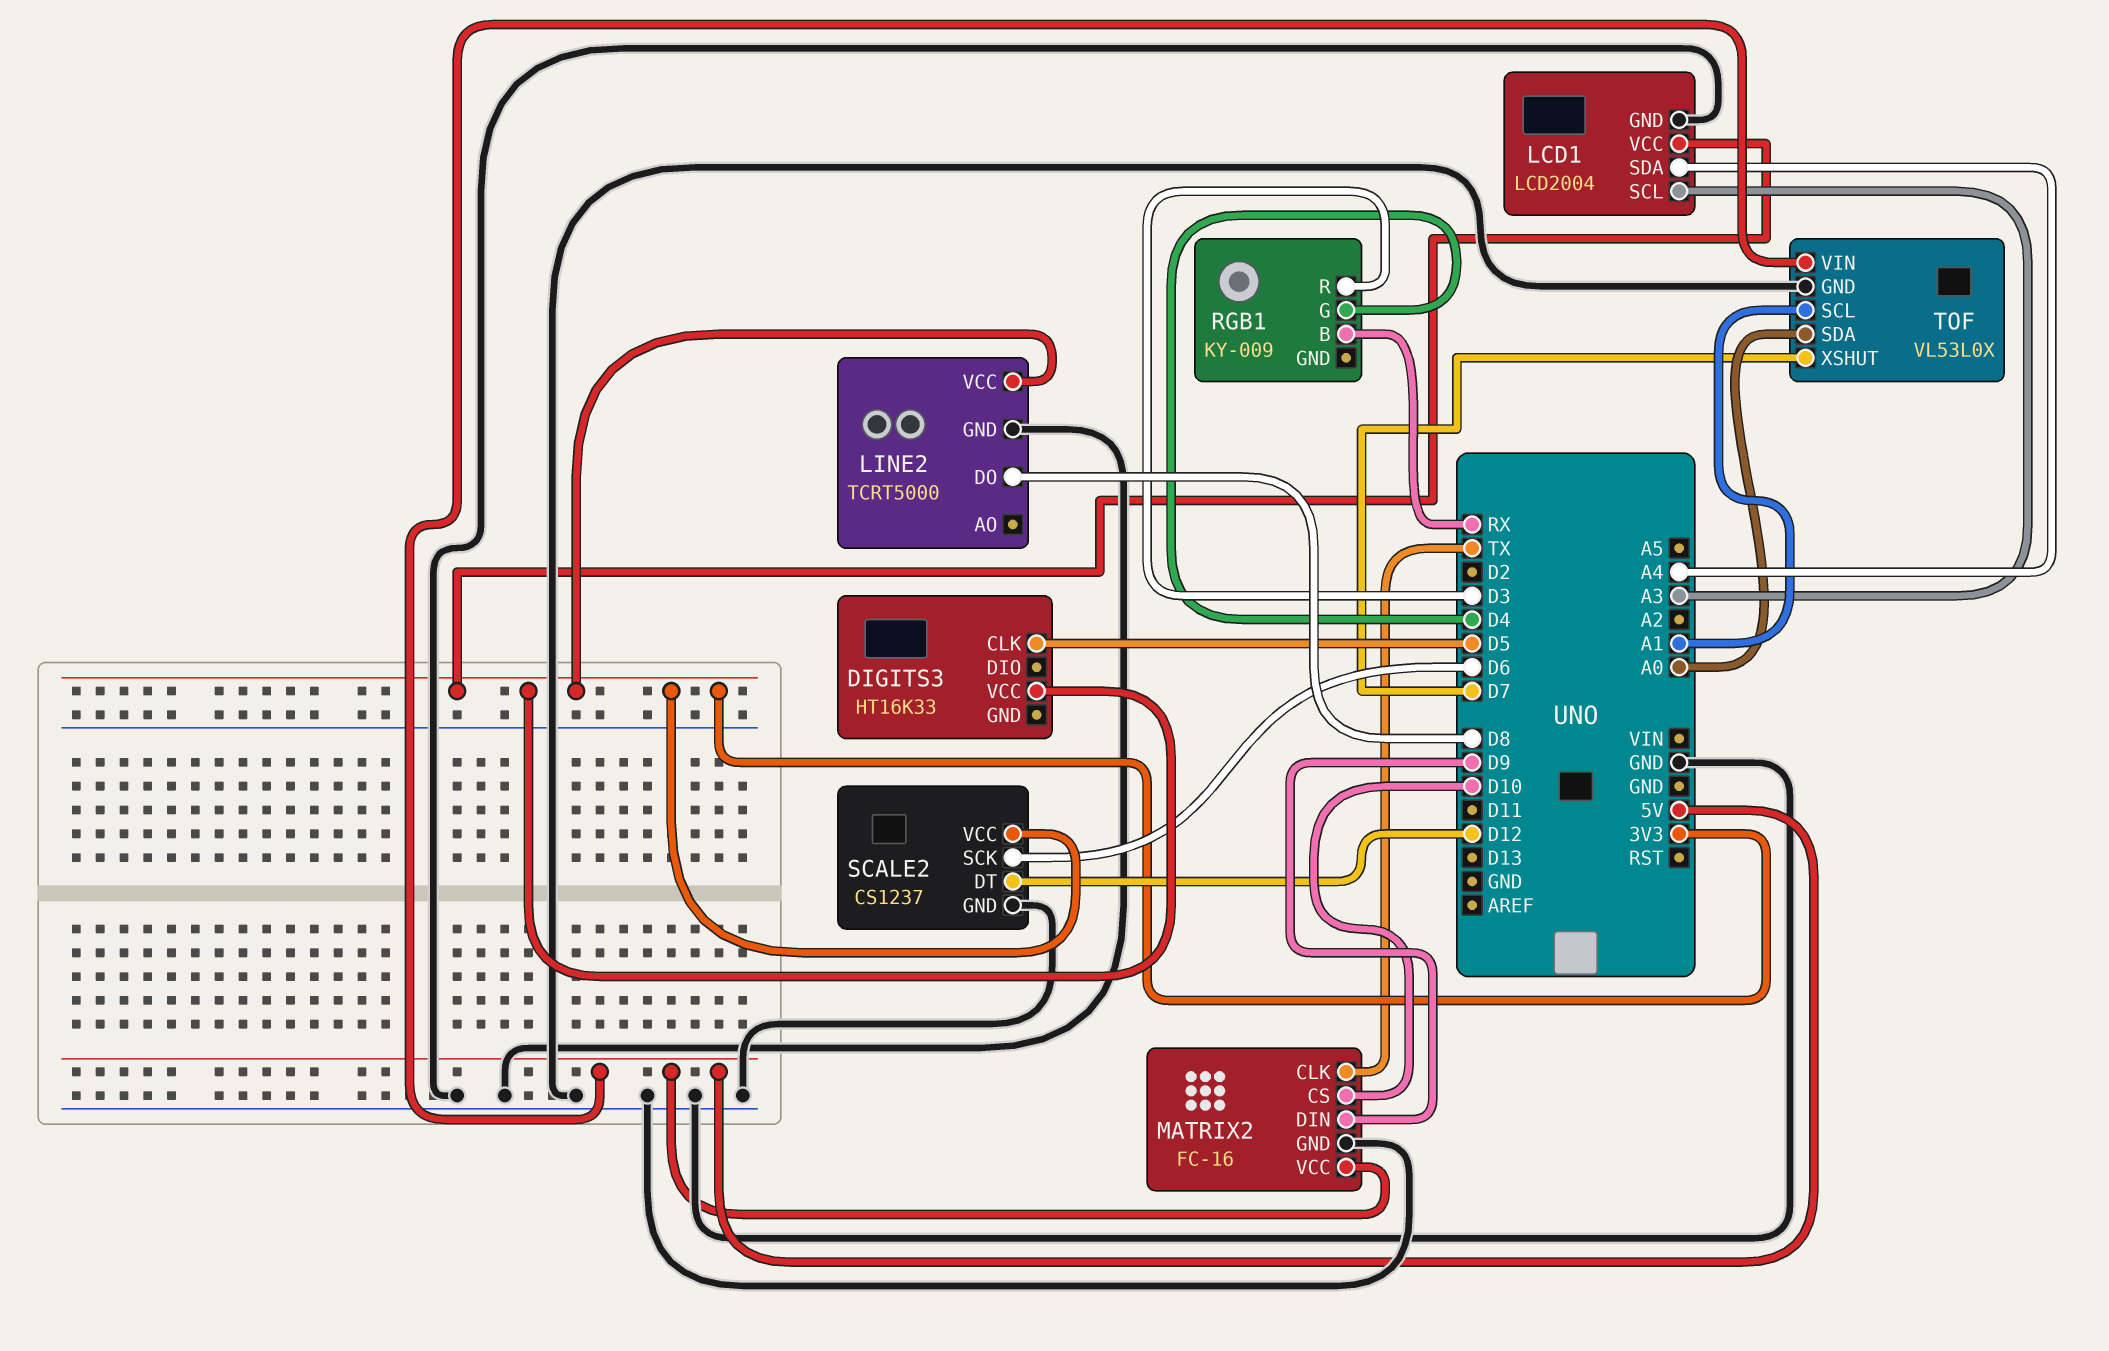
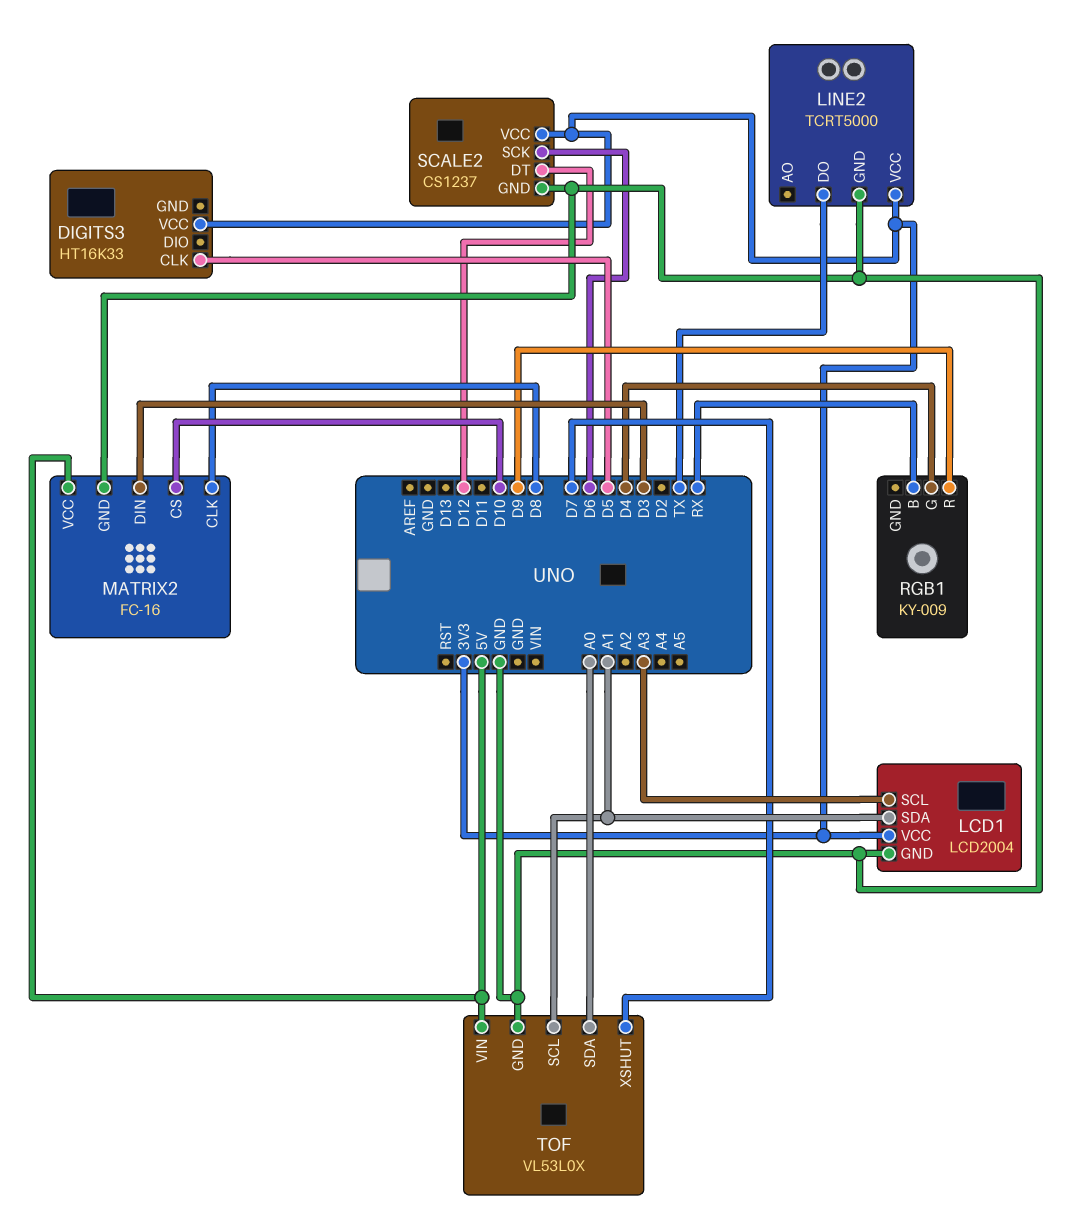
LCD1 pin SDA: A4 -> A1
LINE2 pin DO: D8 -> TX
MATRIX2 pin CLK: TX -> D8
MATRIX2 pin DIN: D9 -> D3
RGB1 pin R: D3 -> D9

